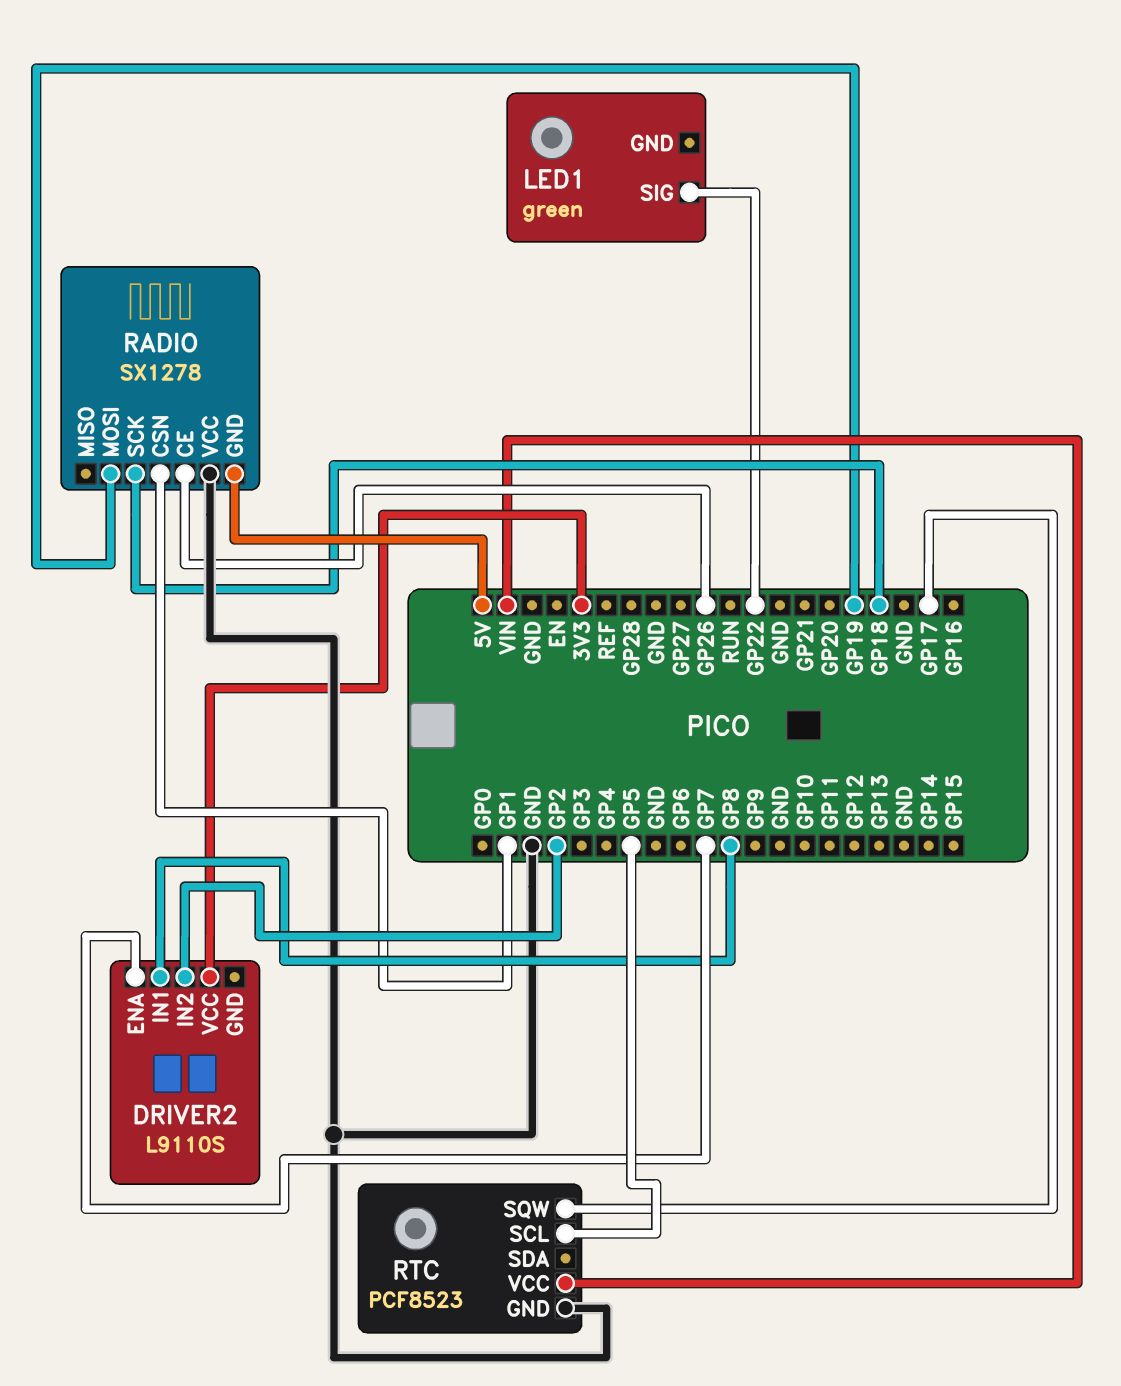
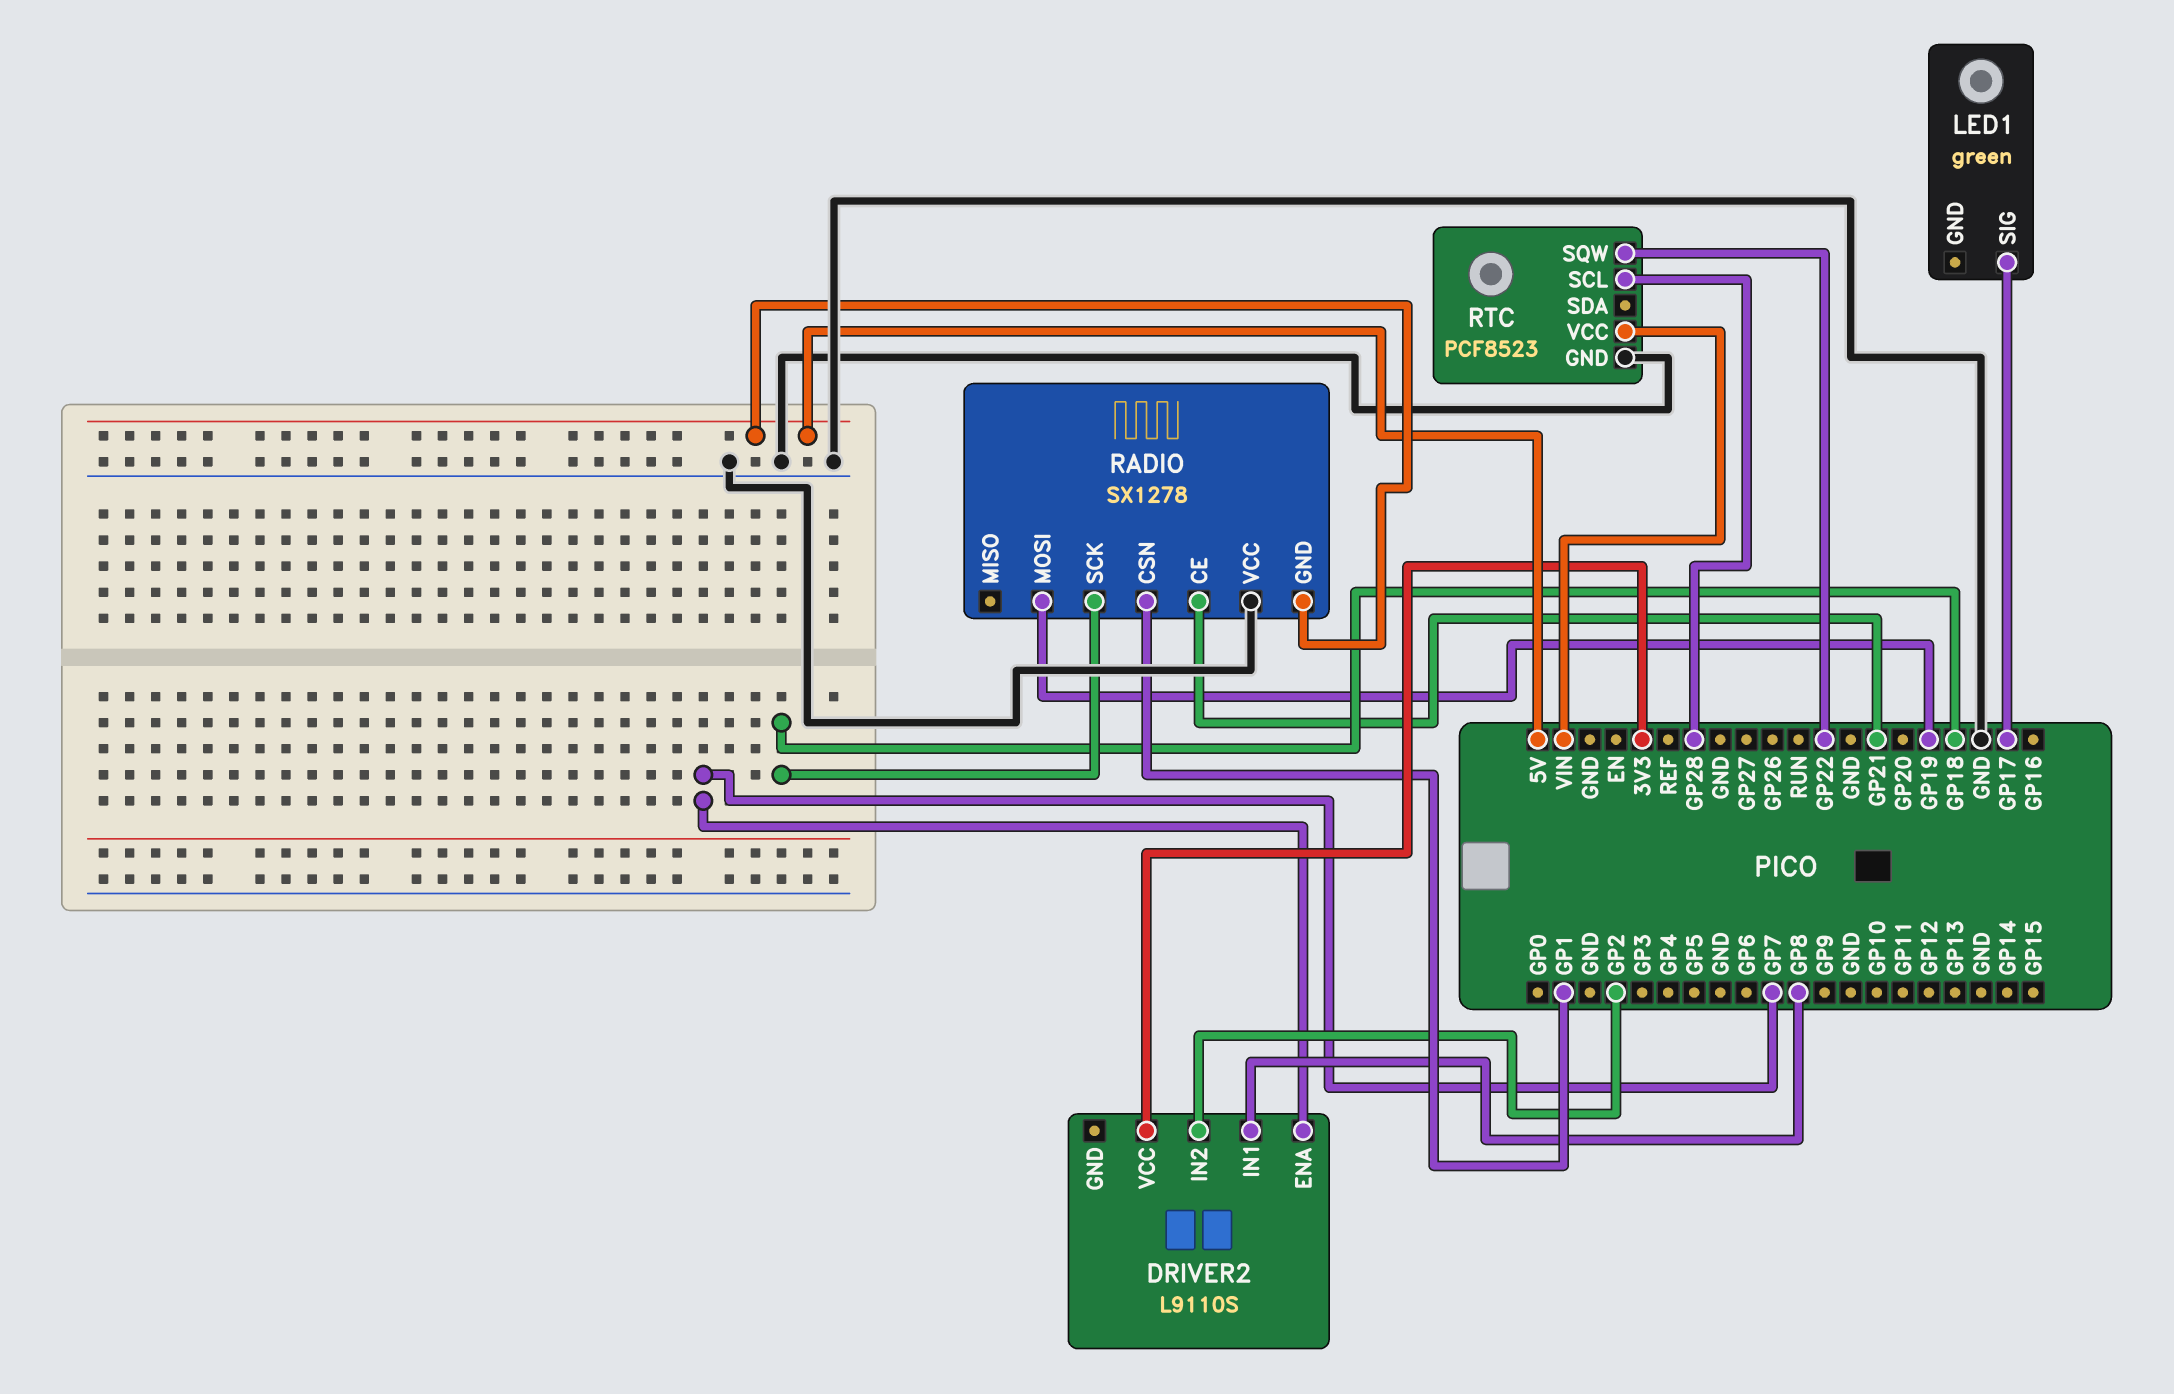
LED1 pin SIG: GP22 -> GP17
RADIO pin CE: GP26 -> GP21
RTC pin SCL: GP5 -> GP28
RTC pin SQW: GP17 -> GP22

